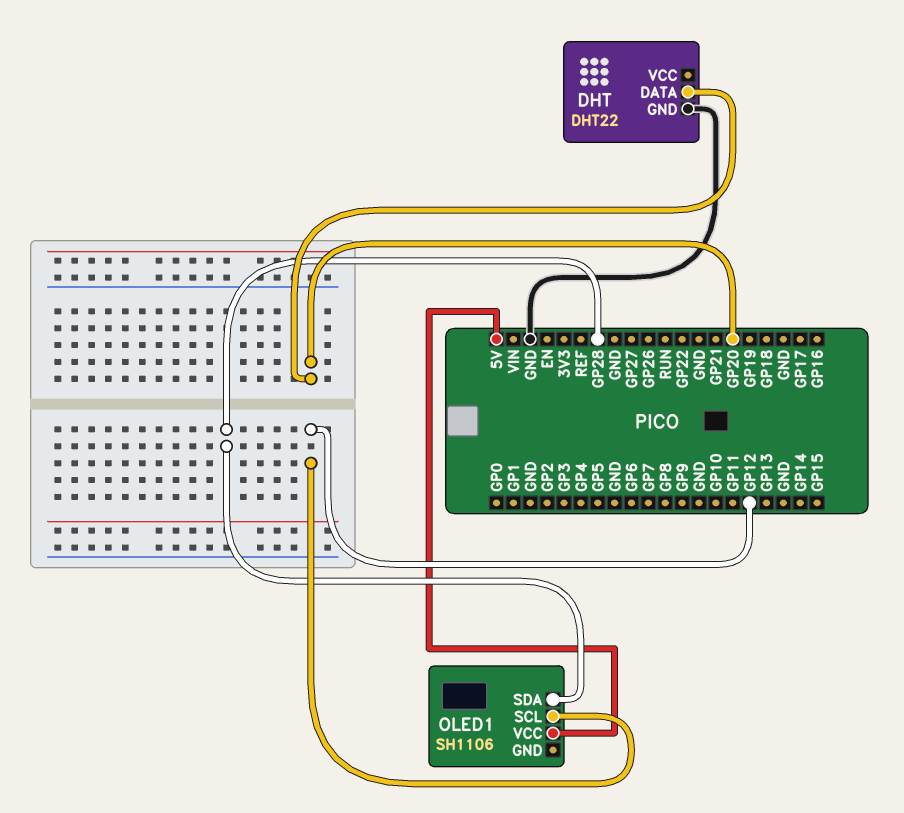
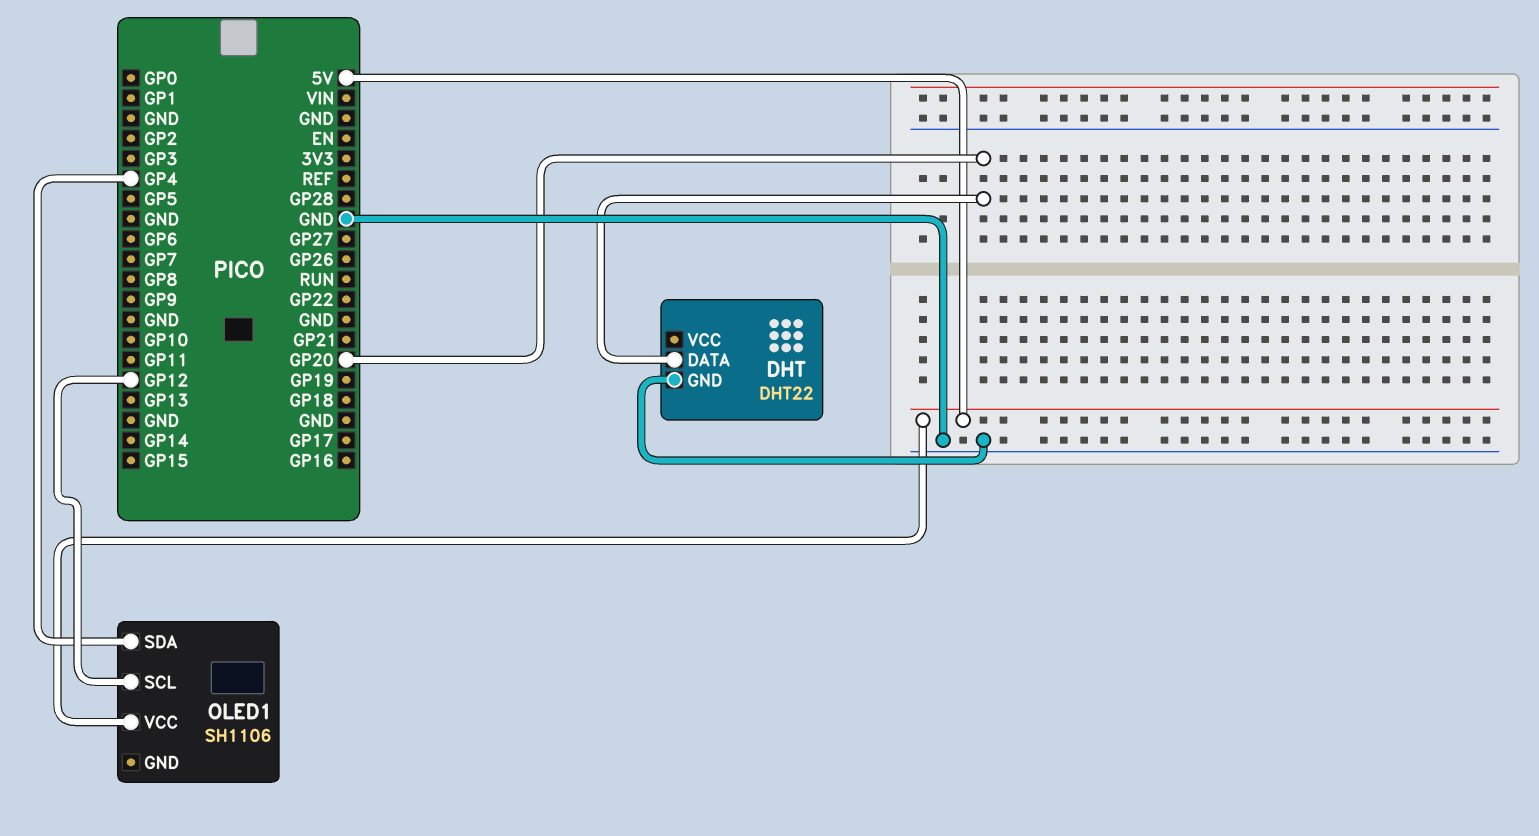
OLED1 pin SDA: GP28 -> GP4

